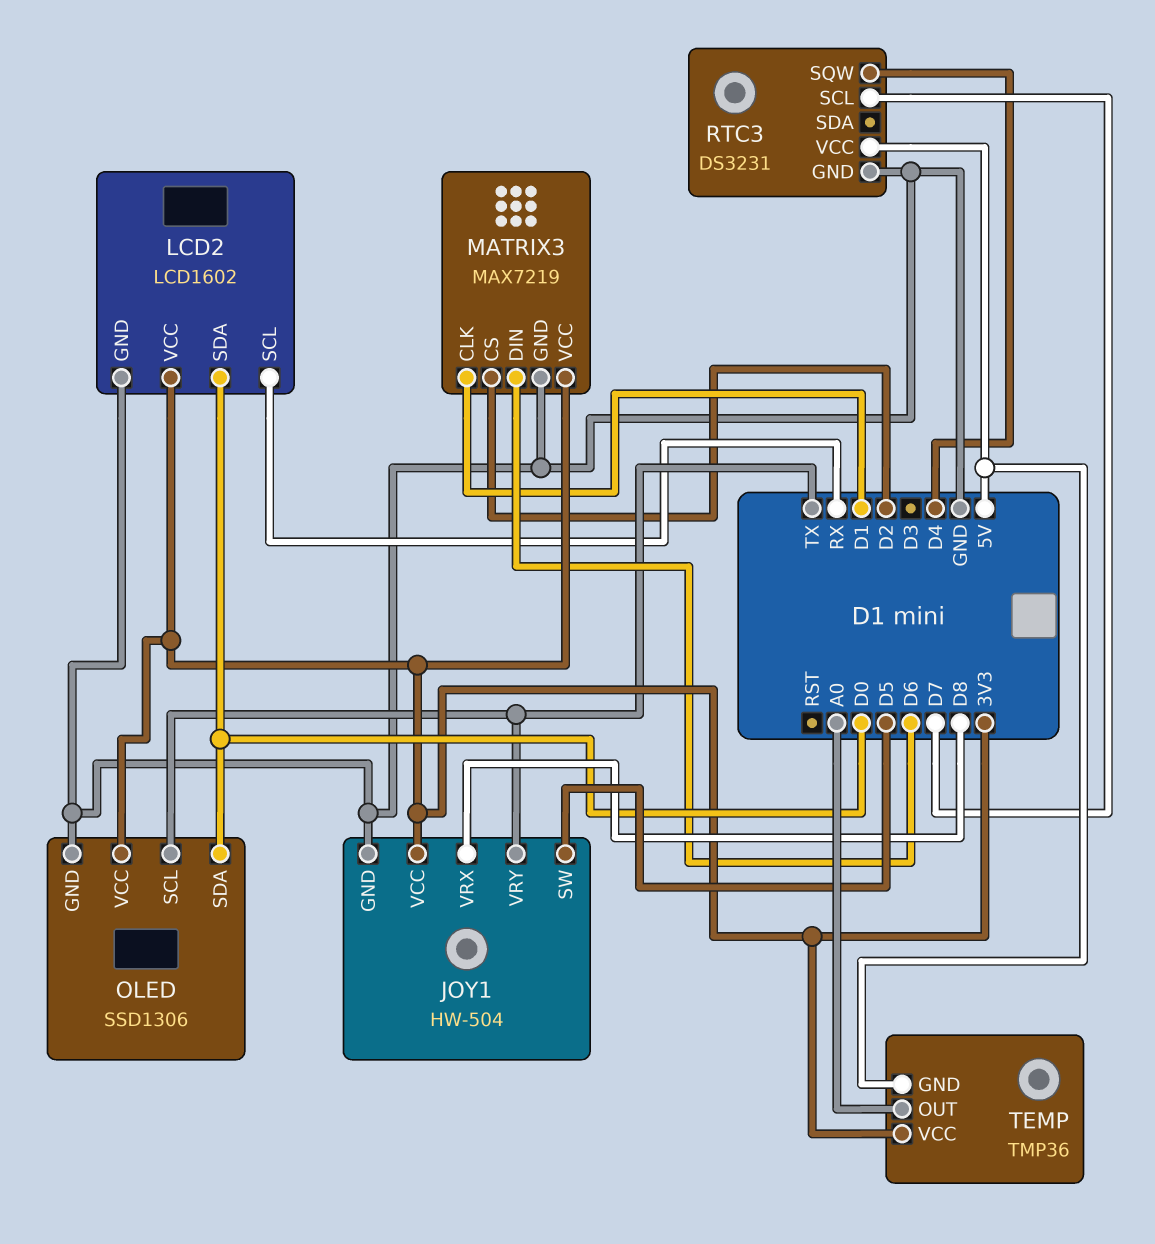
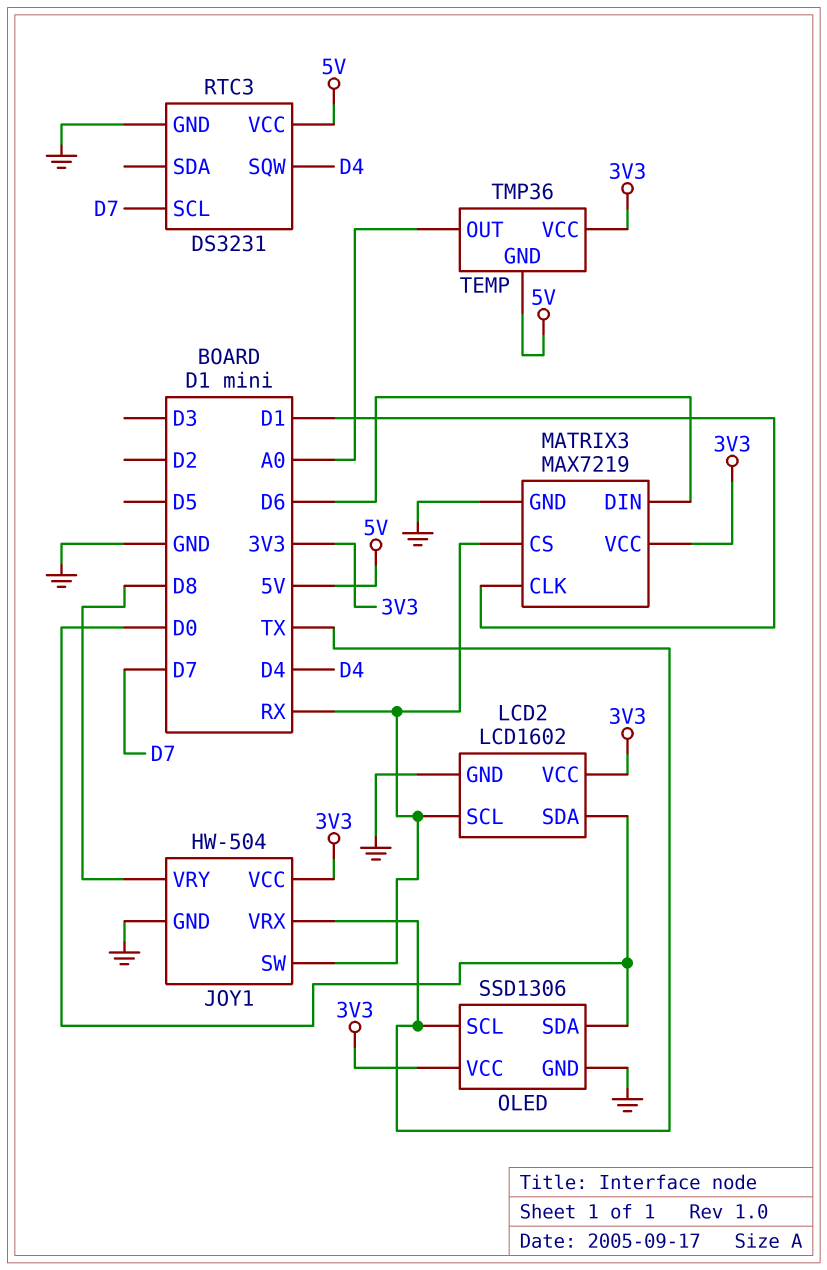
JOY1 pin SW: D5 -> RX
JOY1 pin VRX: D8 -> TX
JOY1 pin VRY: TX -> D8
MATRIX3 pin CS: D2 -> RX

